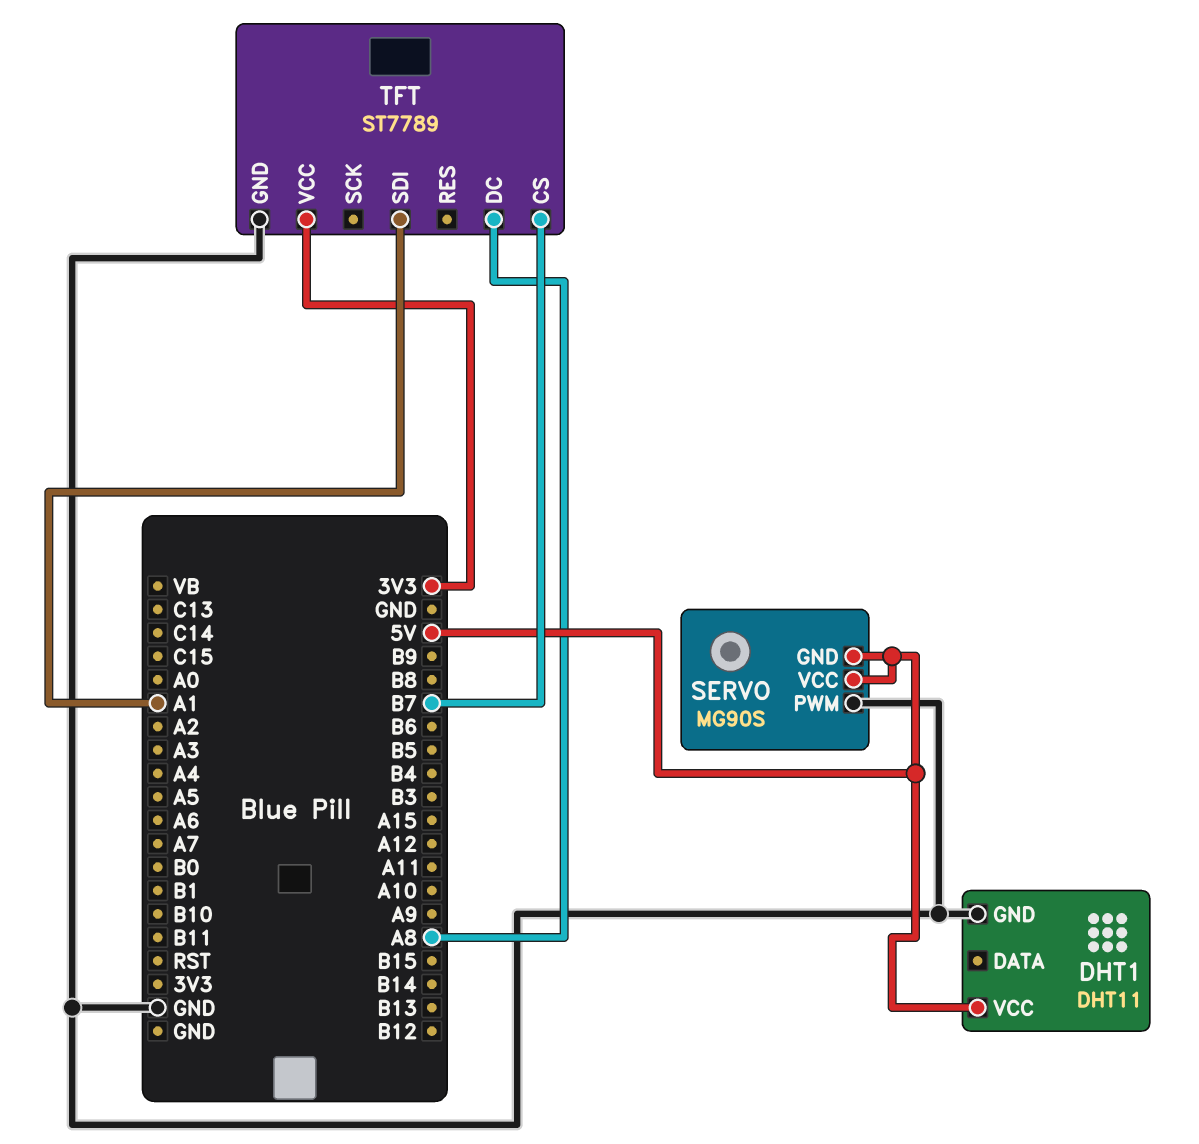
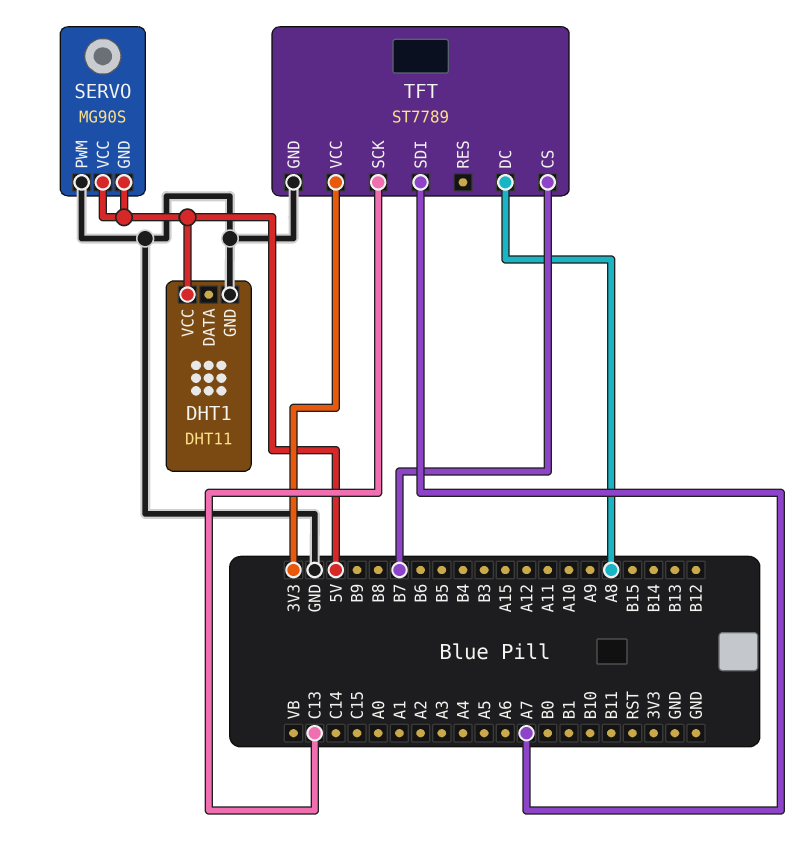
TFT pin SCK: none -> C13
TFT pin SDI: A1 -> A7

